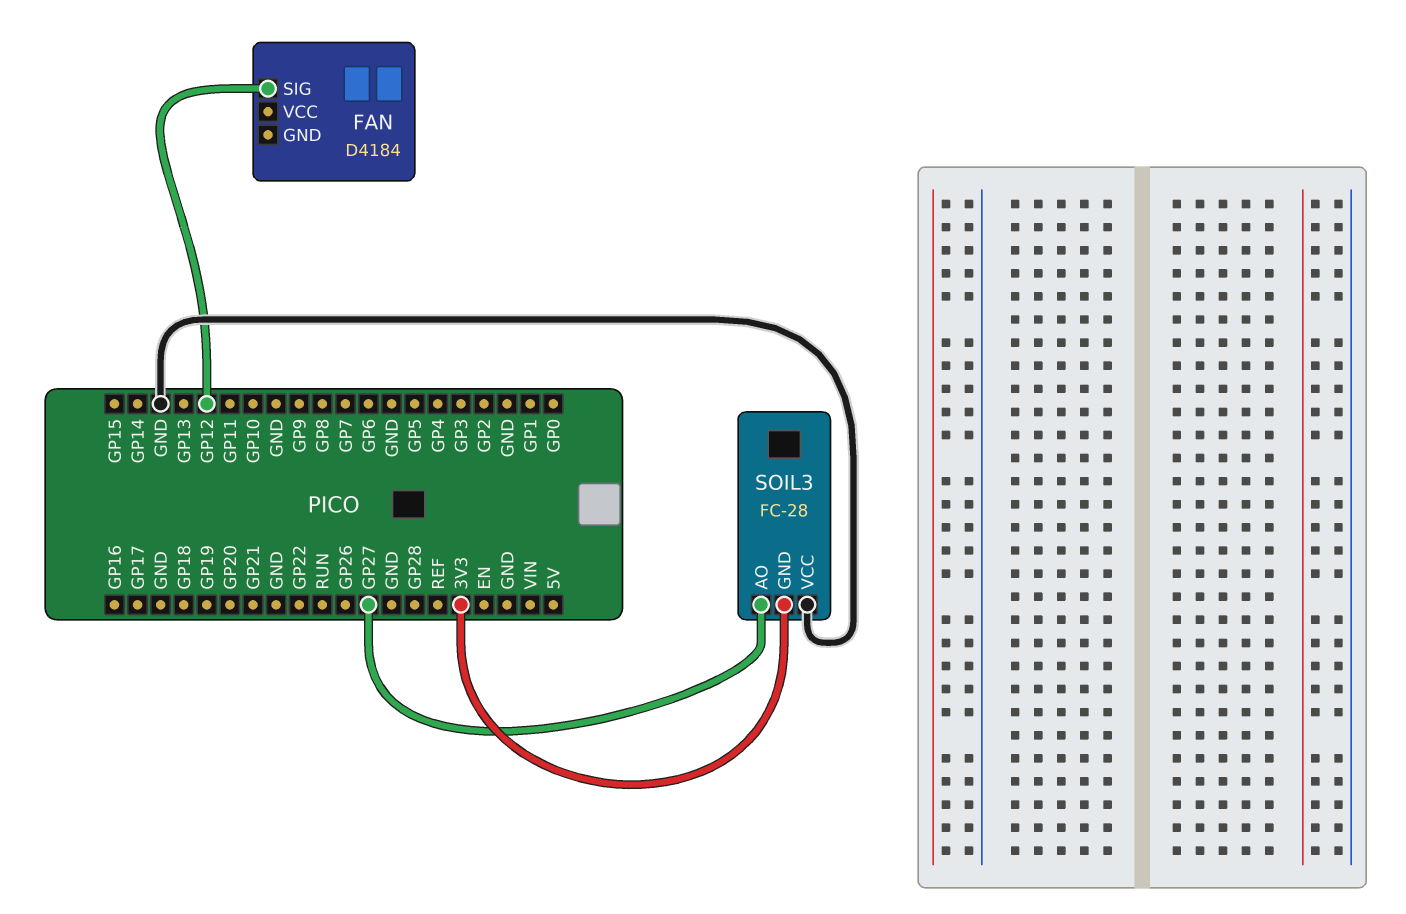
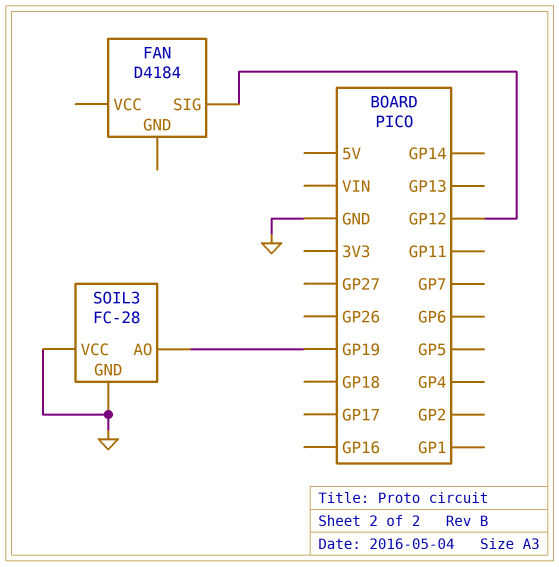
SOIL3 pin AO: GP27 -> GP19
SOIL3 pin GND: 3V3 -> GND

